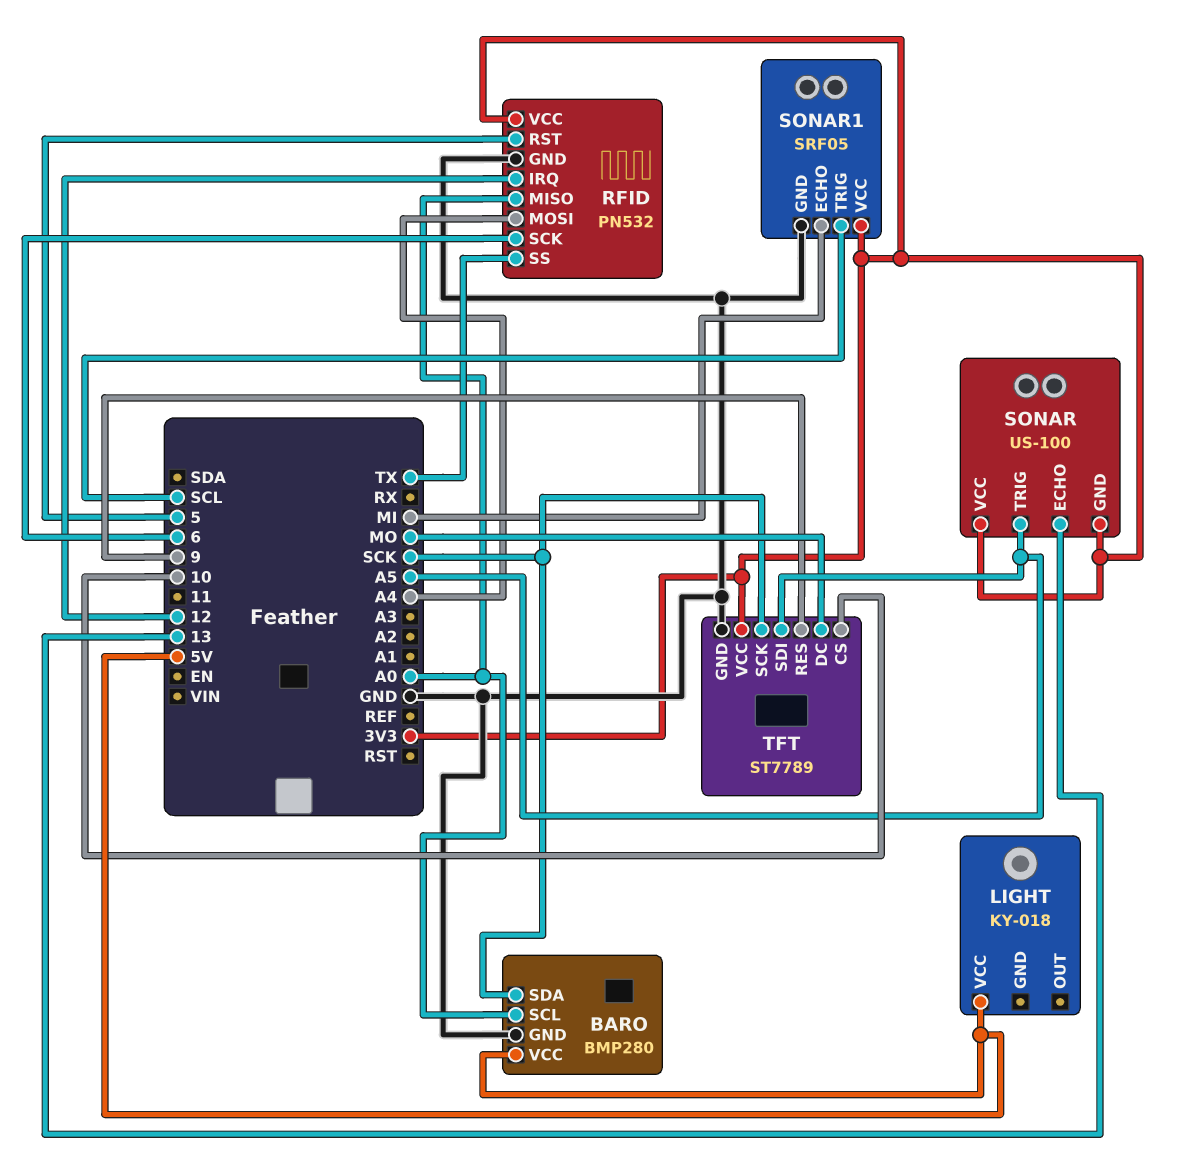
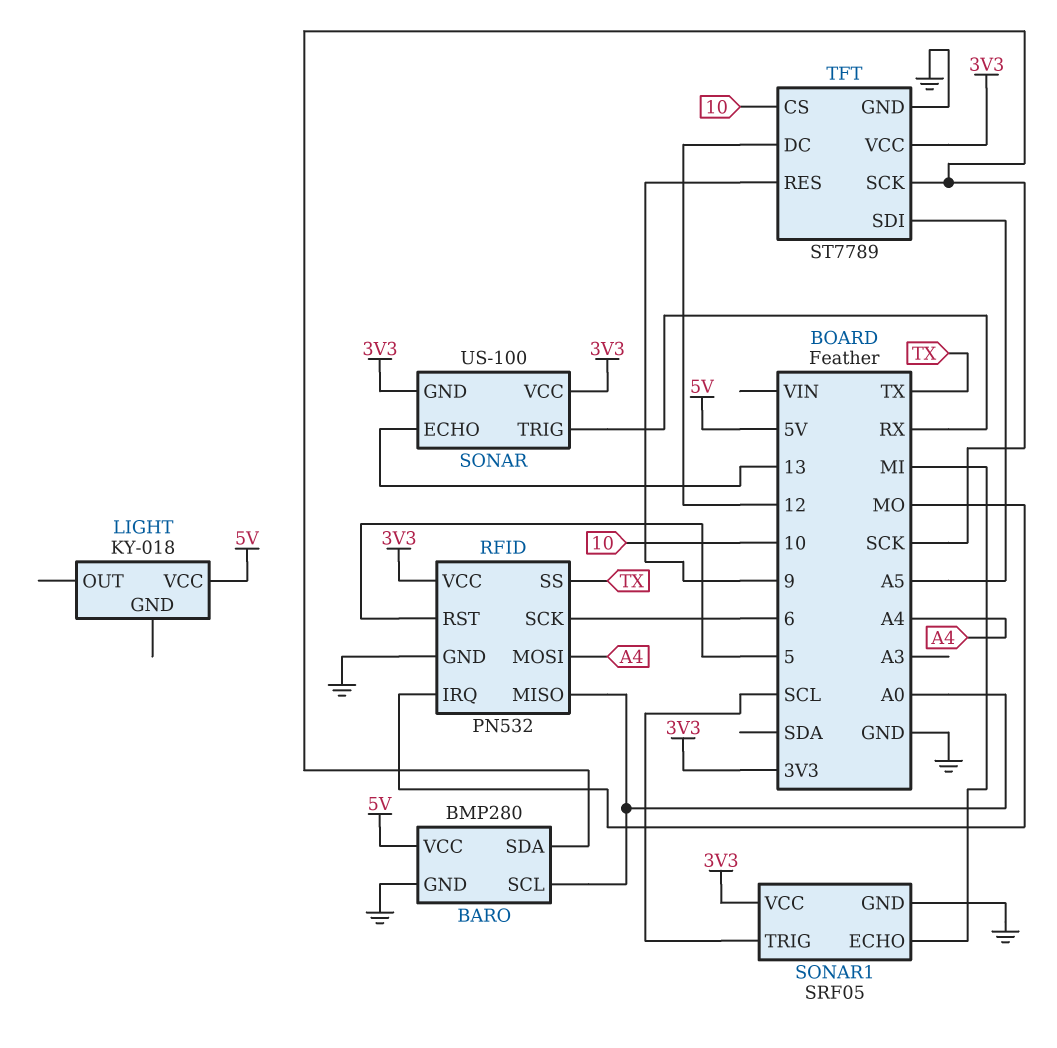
RFID pin IRQ: 12 -> MO
SONAR pin TRIG: A5 -> RX
TFT pin DC: MO -> 12

